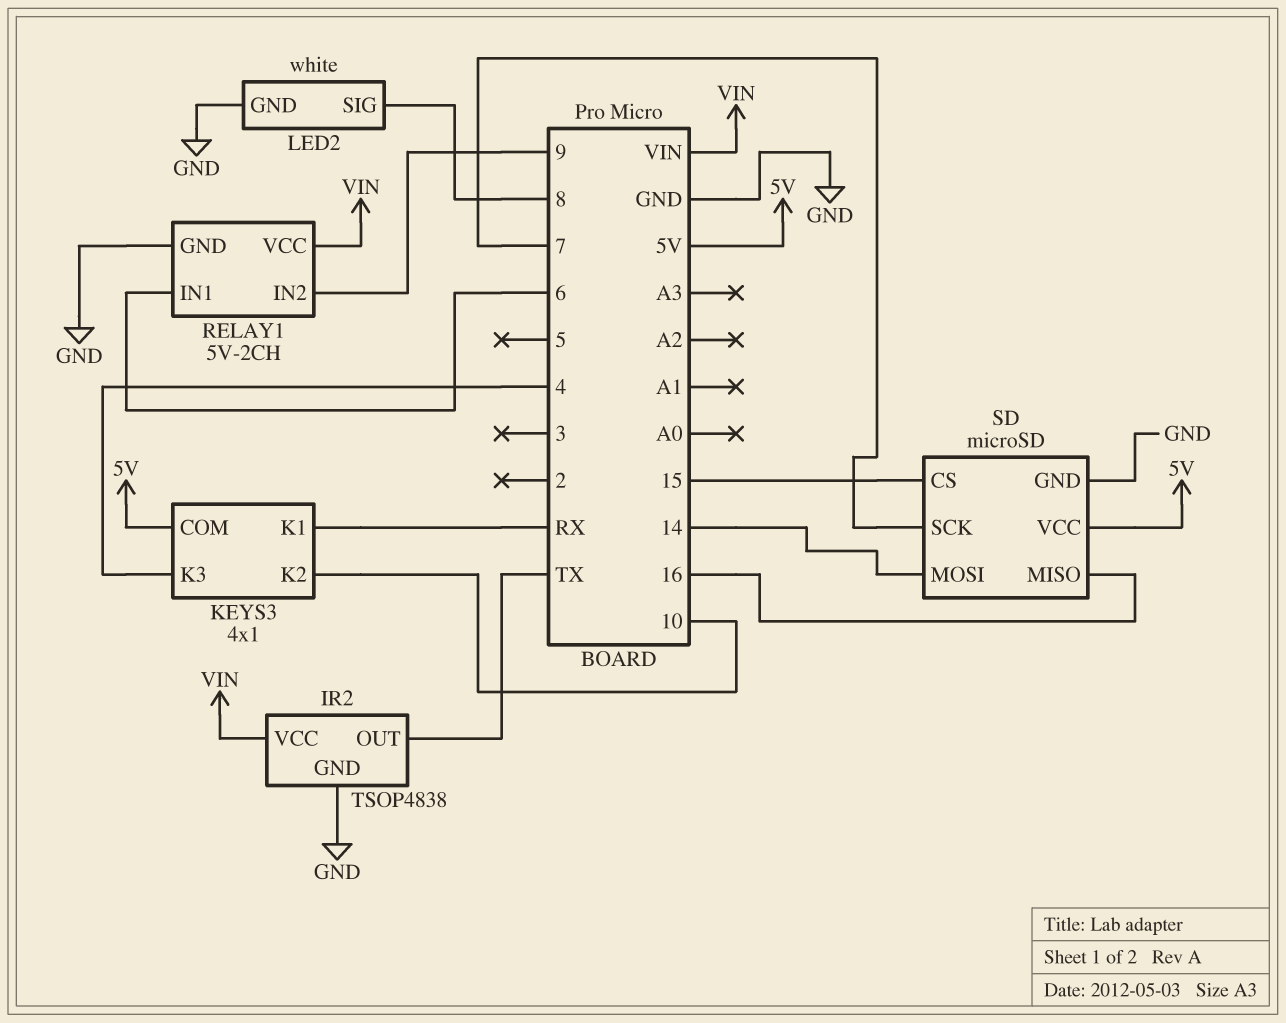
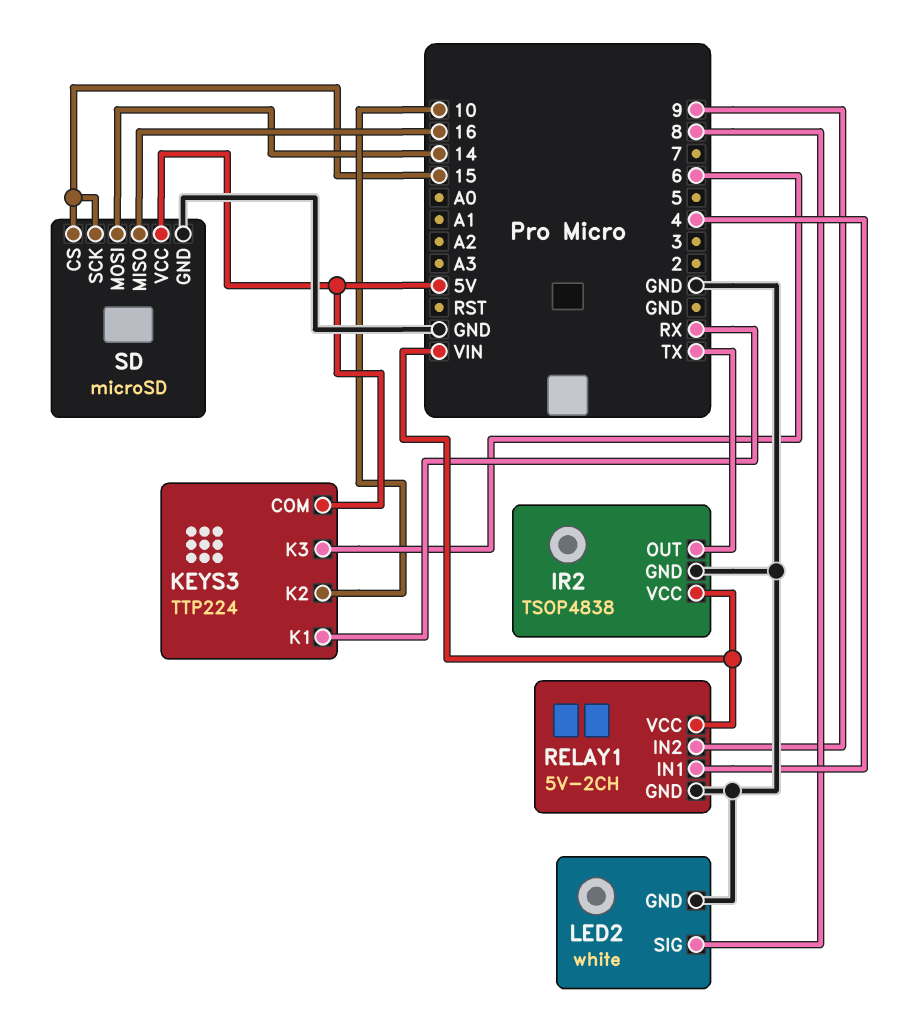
KEYS3: 4x1 -> TTP224
KEYS3 pin K3: 4 -> 6
RELAY1 pin IN1: 6 -> 4
SD pin SCK: 7 -> 15

